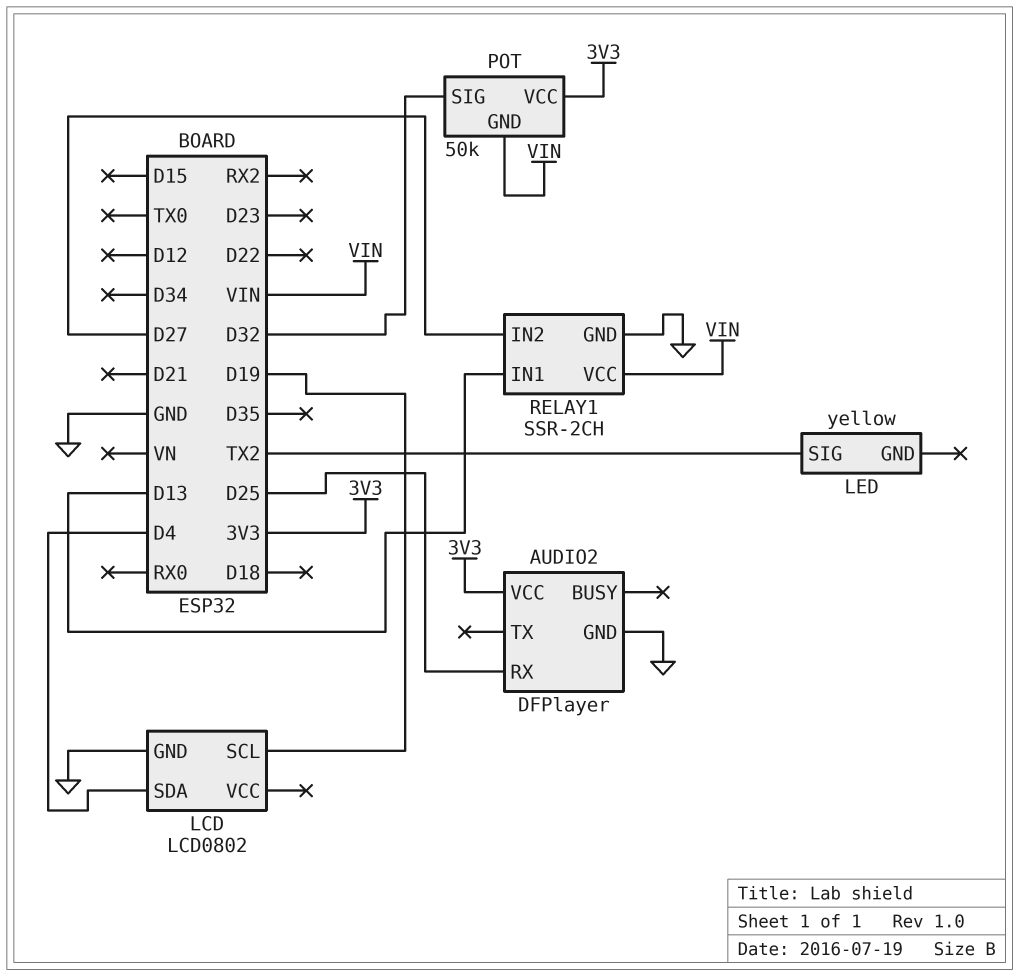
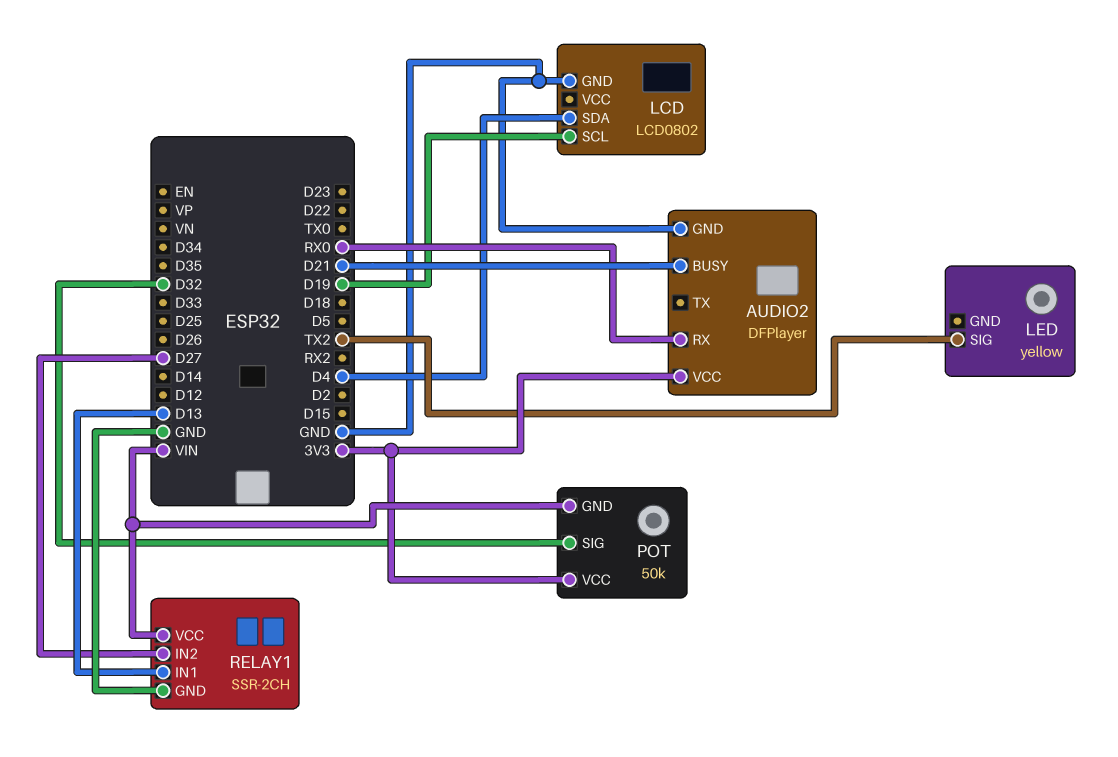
AUDIO2 pin BUSY: none -> D21
AUDIO2 pin RX: D25 -> RX0

